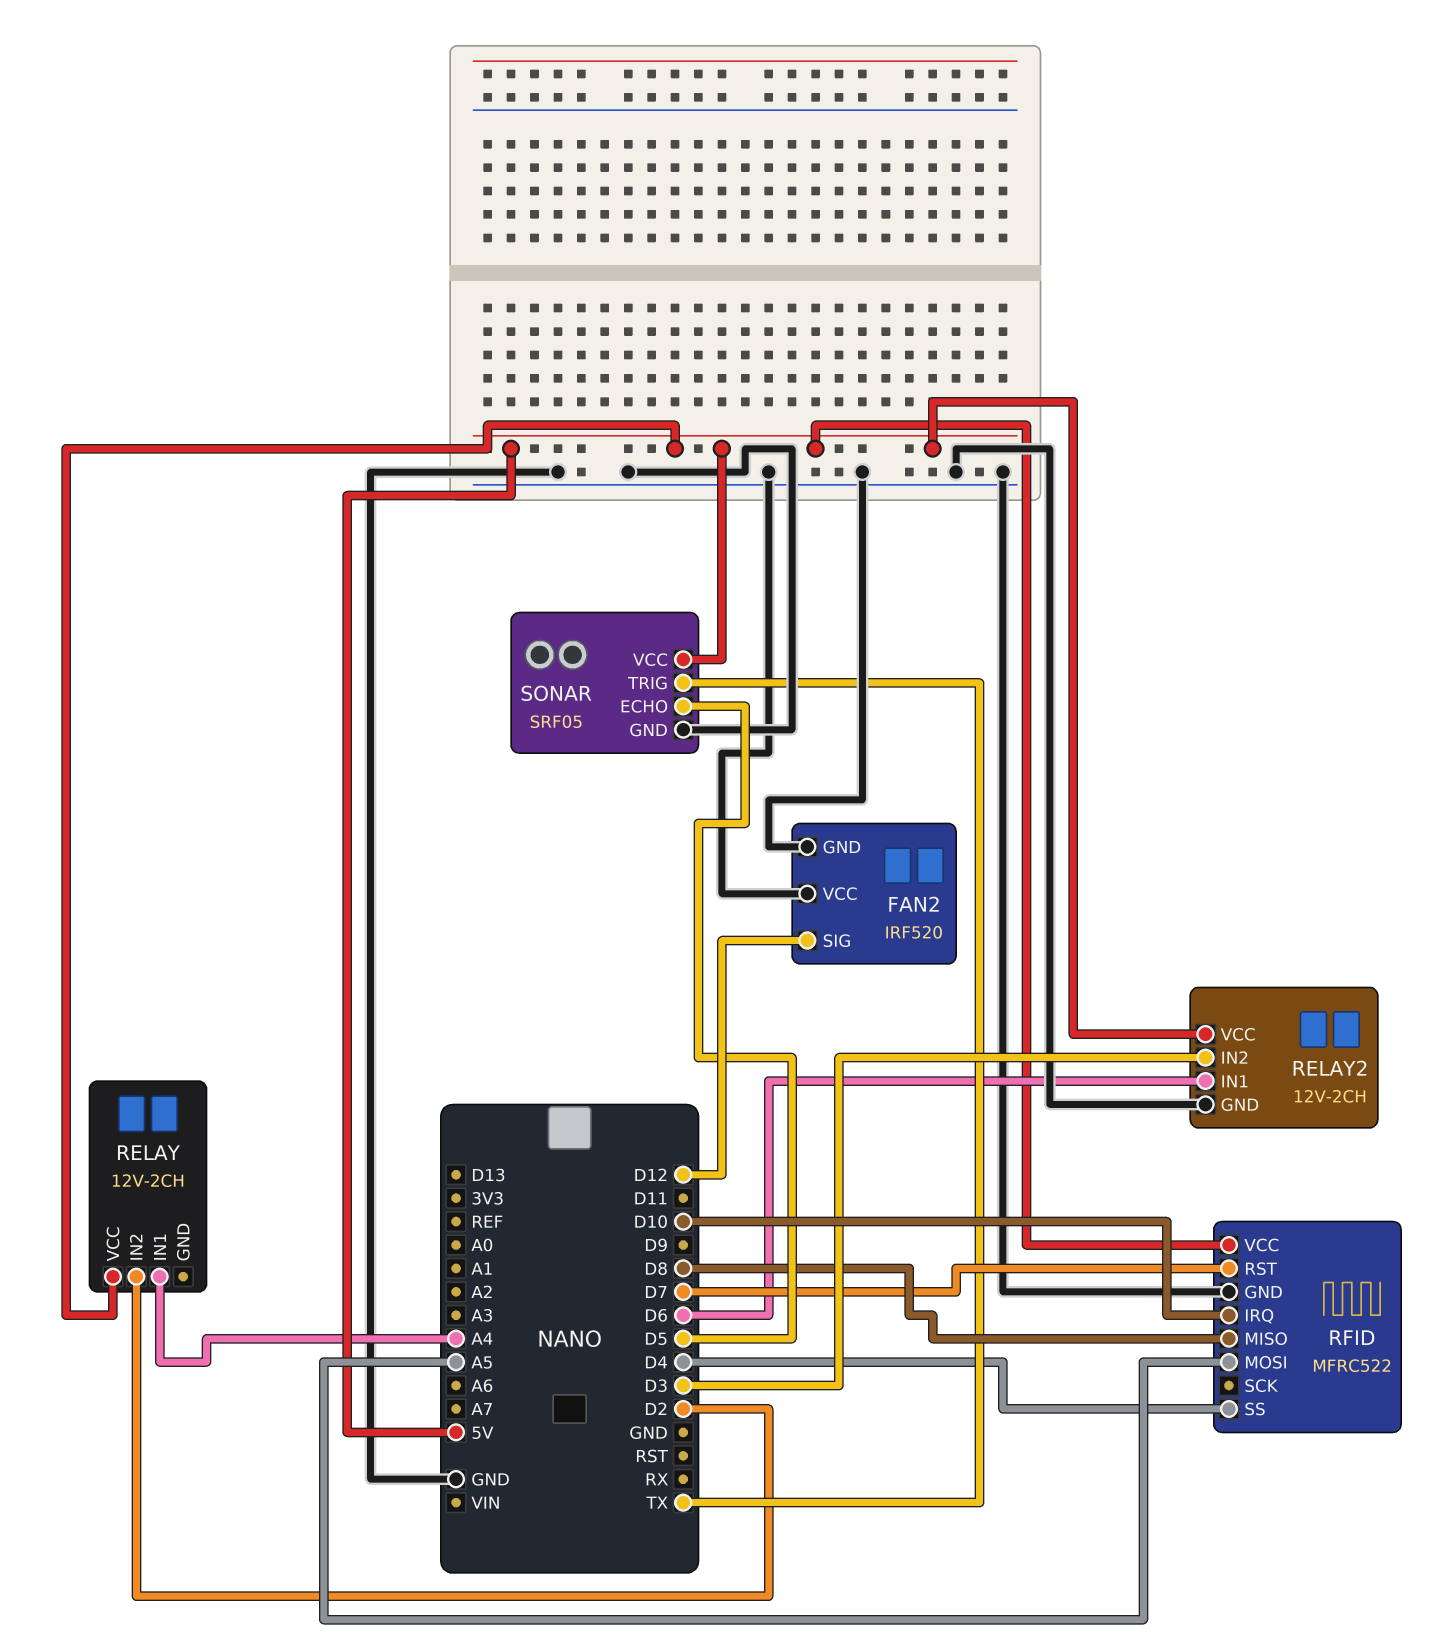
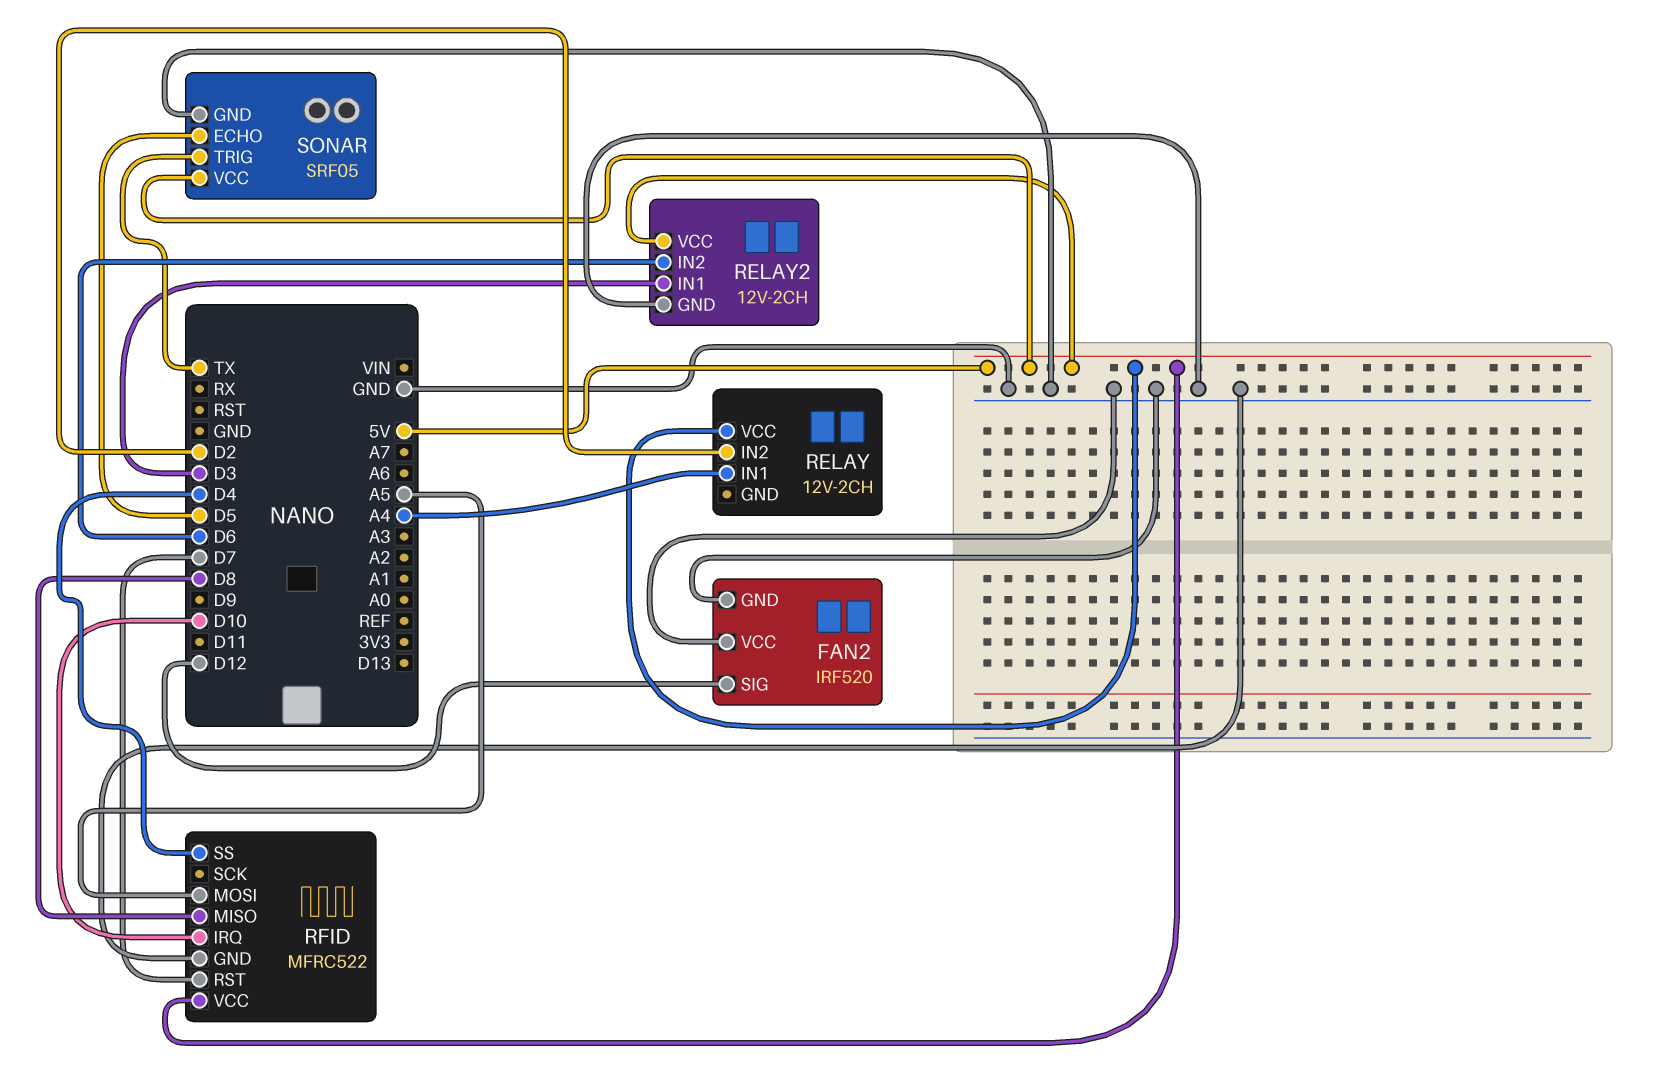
RELAY2 pin IN1: D6 -> D3
RELAY2 pin IN2: D3 -> D6

